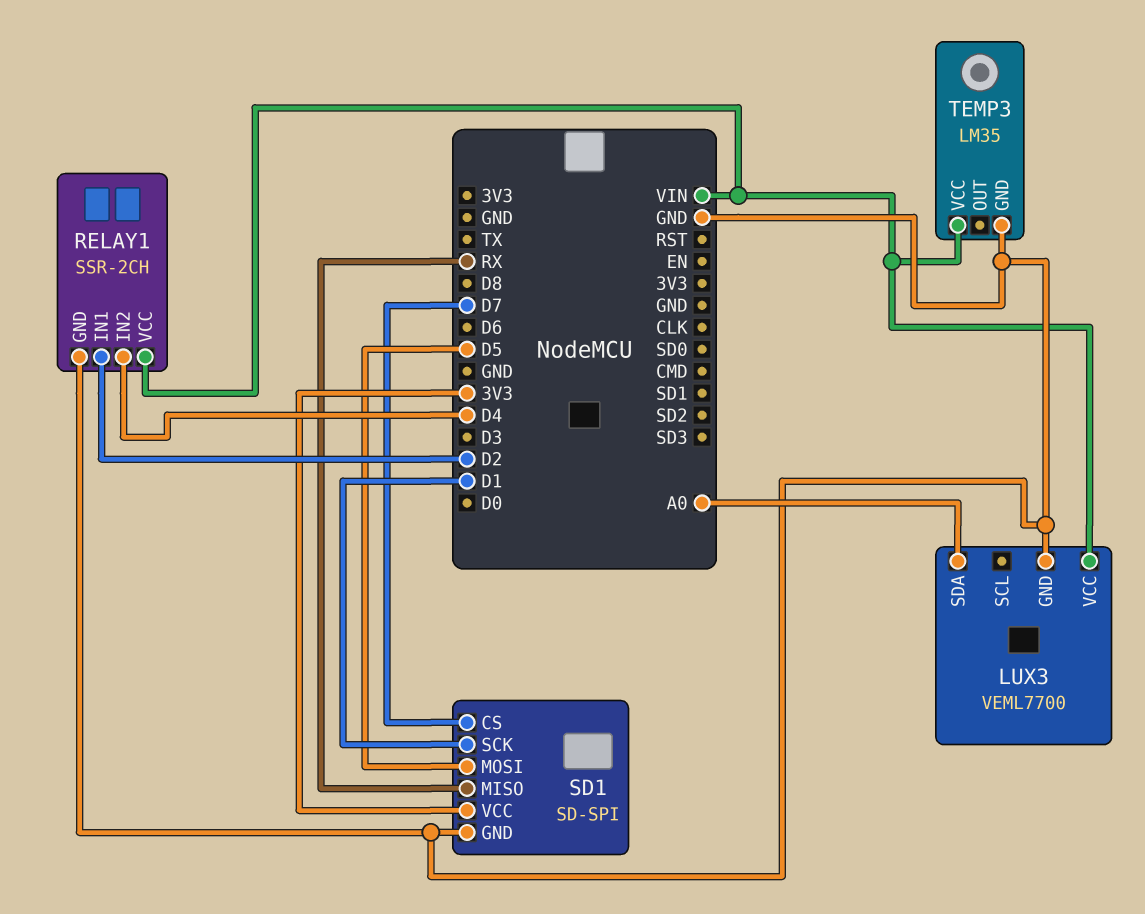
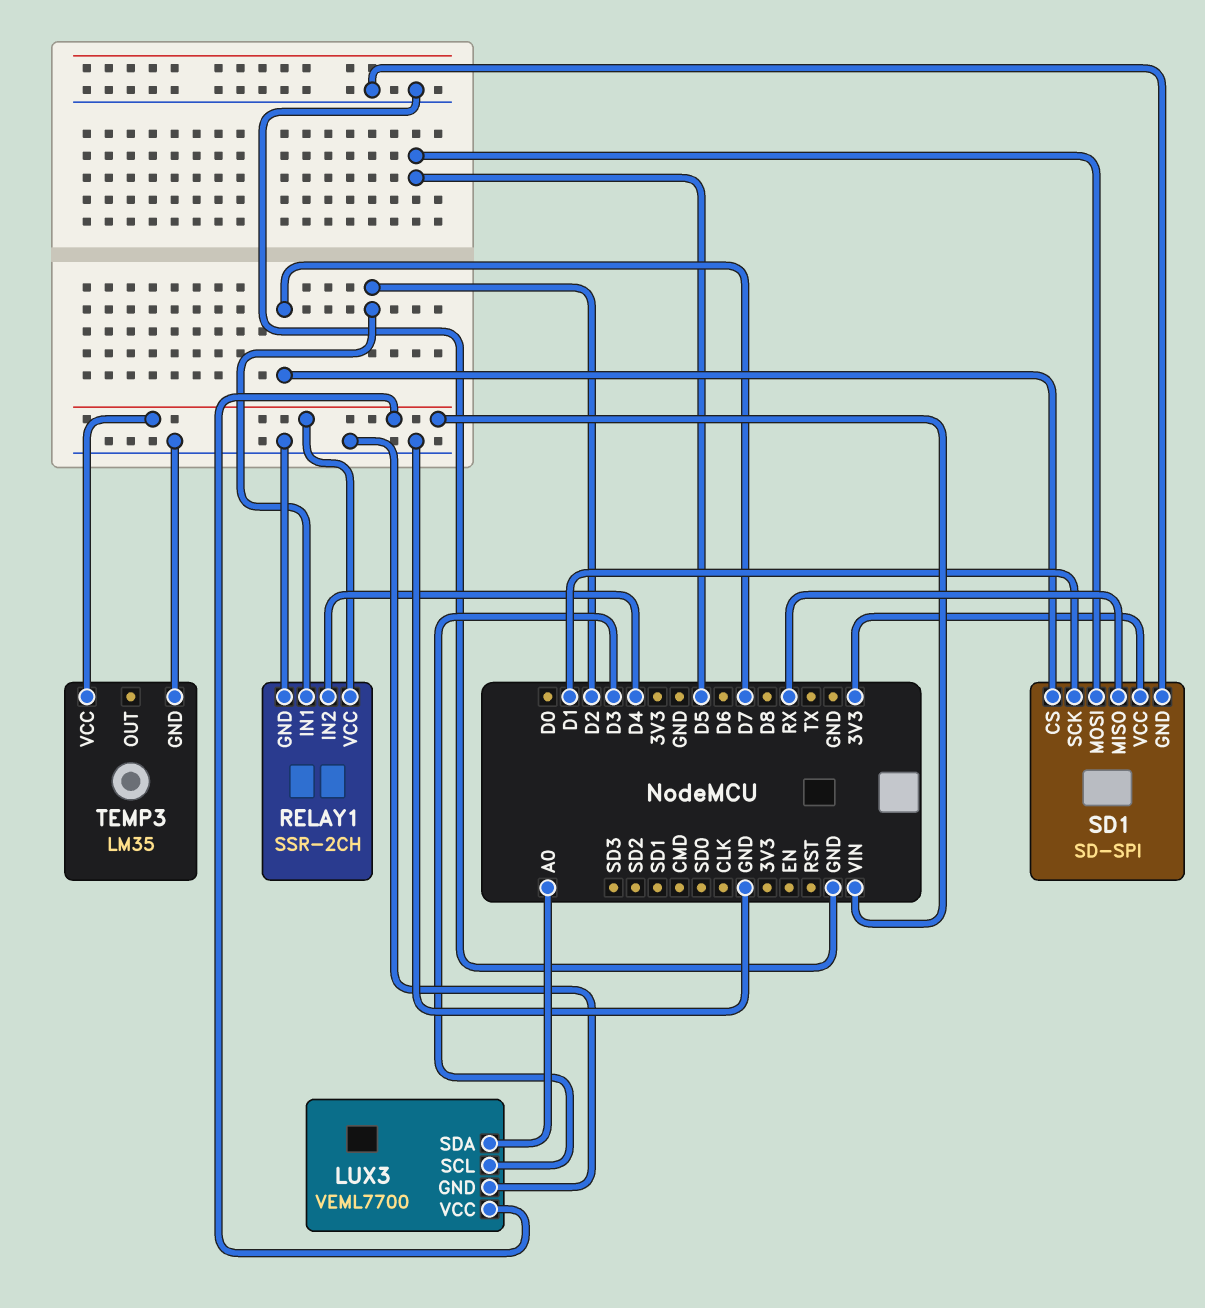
LUX3 pin SCL: none -> D3

